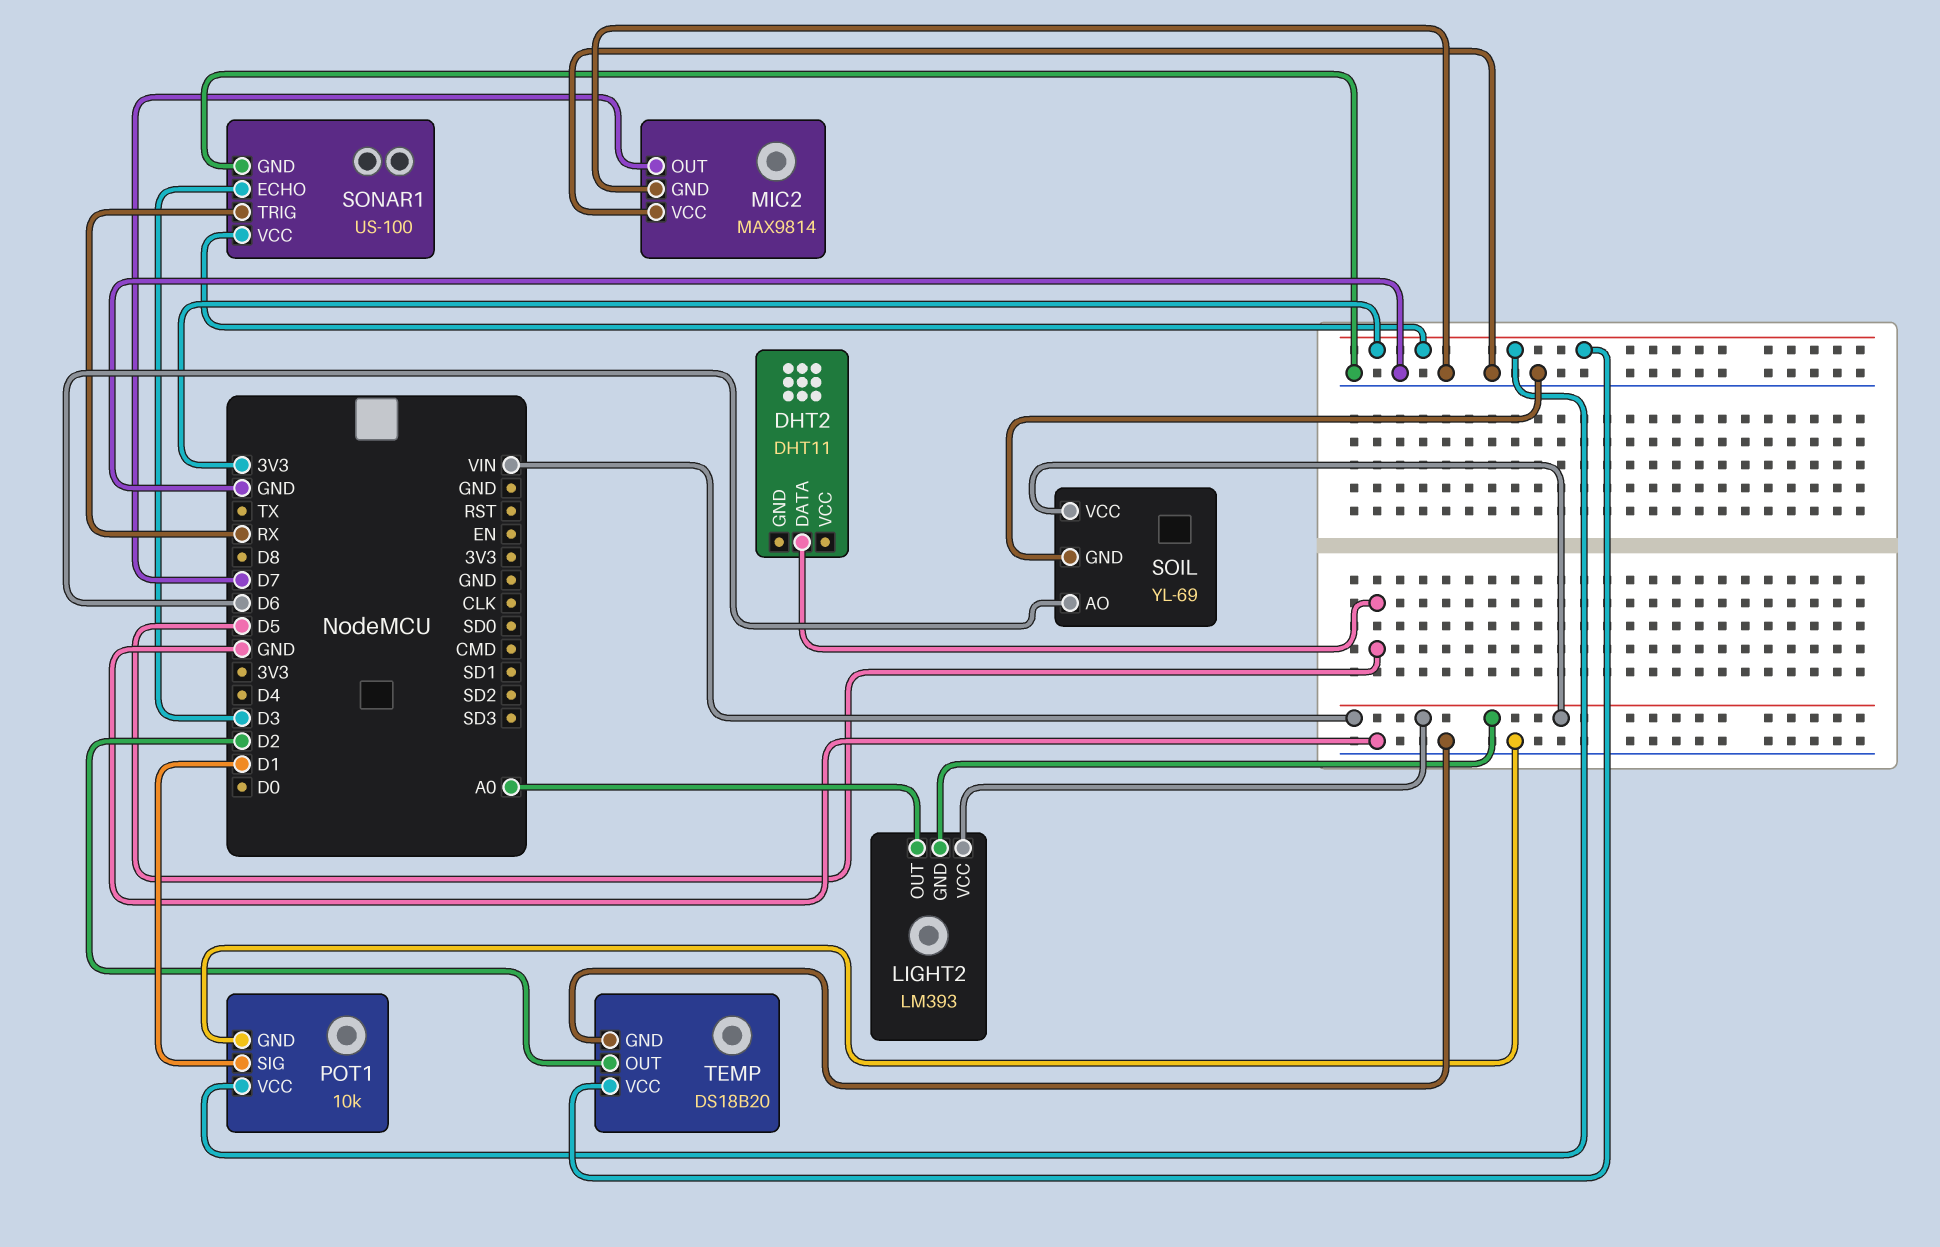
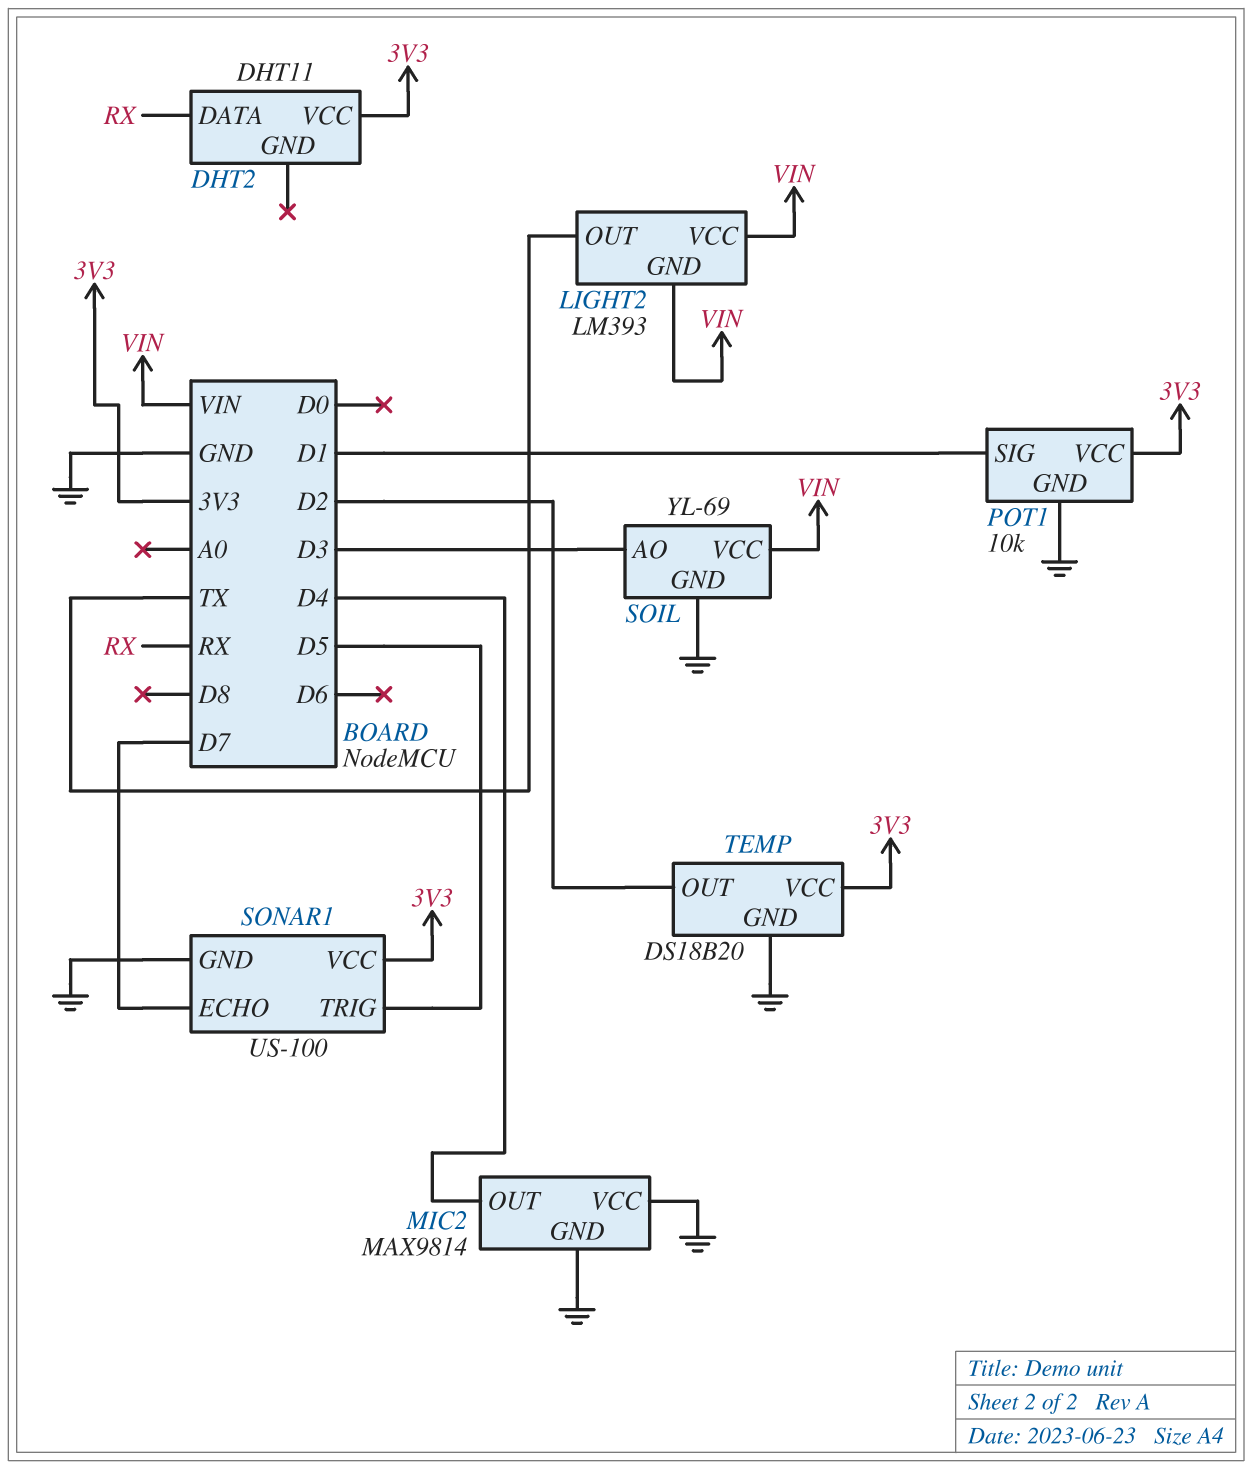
DHT2 pin DATA: D5 -> RX
DHT2 pin VCC: none -> 3V3
LIGHT2 pin OUT: A0 -> TX
MIC2 pin OUT: D7 -> D4
SOIL pin AO: D6 -> D3
SONAR1 pin ECHO: D3 -> D7
SONAR1 pin TRIG: RX -> D5

